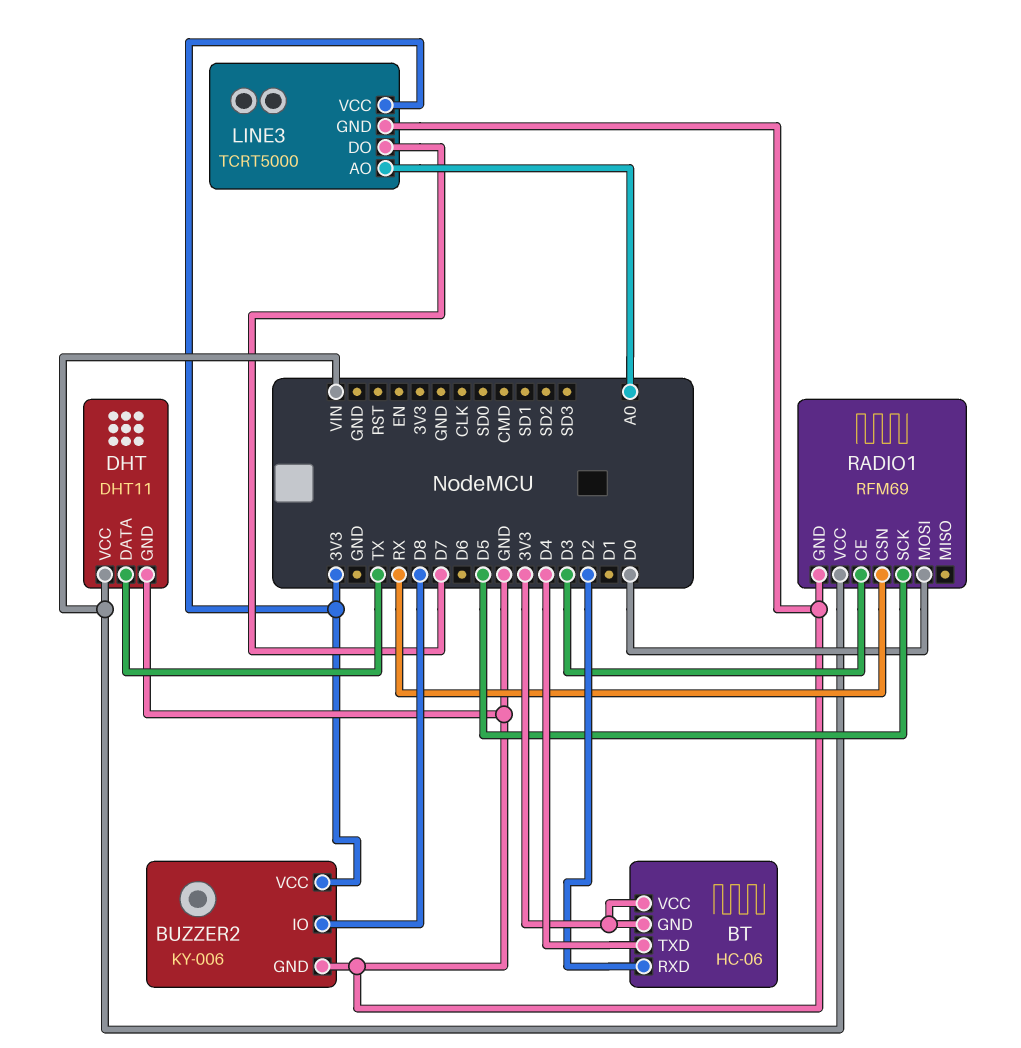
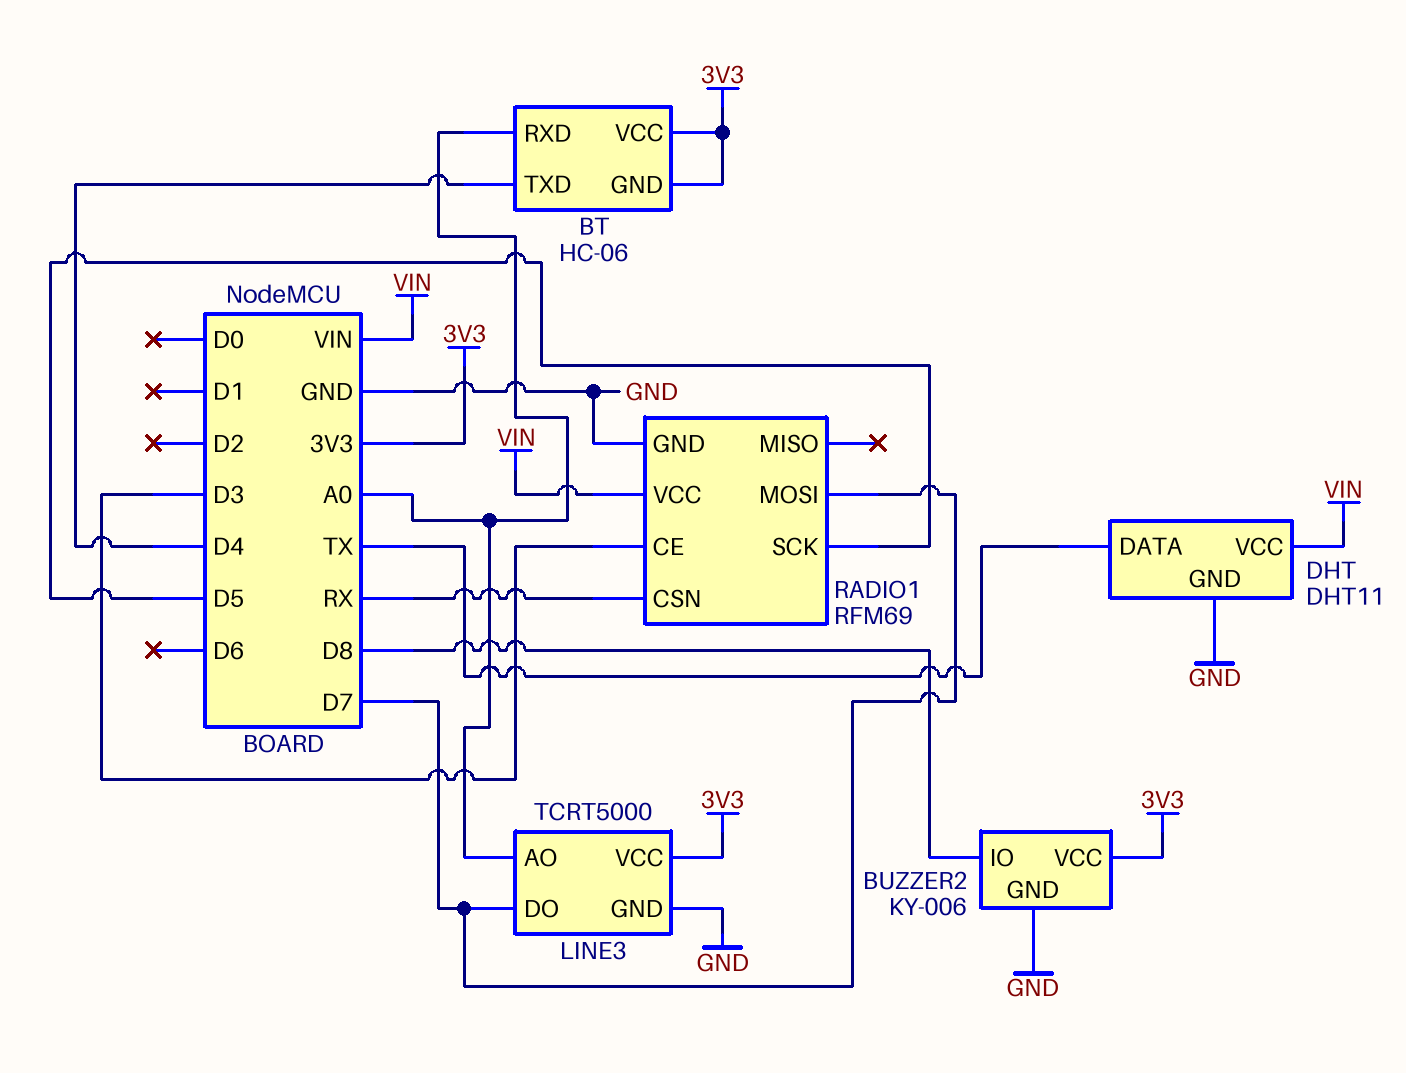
BT pin RXD: D2 -> A0
RADIO1 pin MOSI: D0 -> D7

